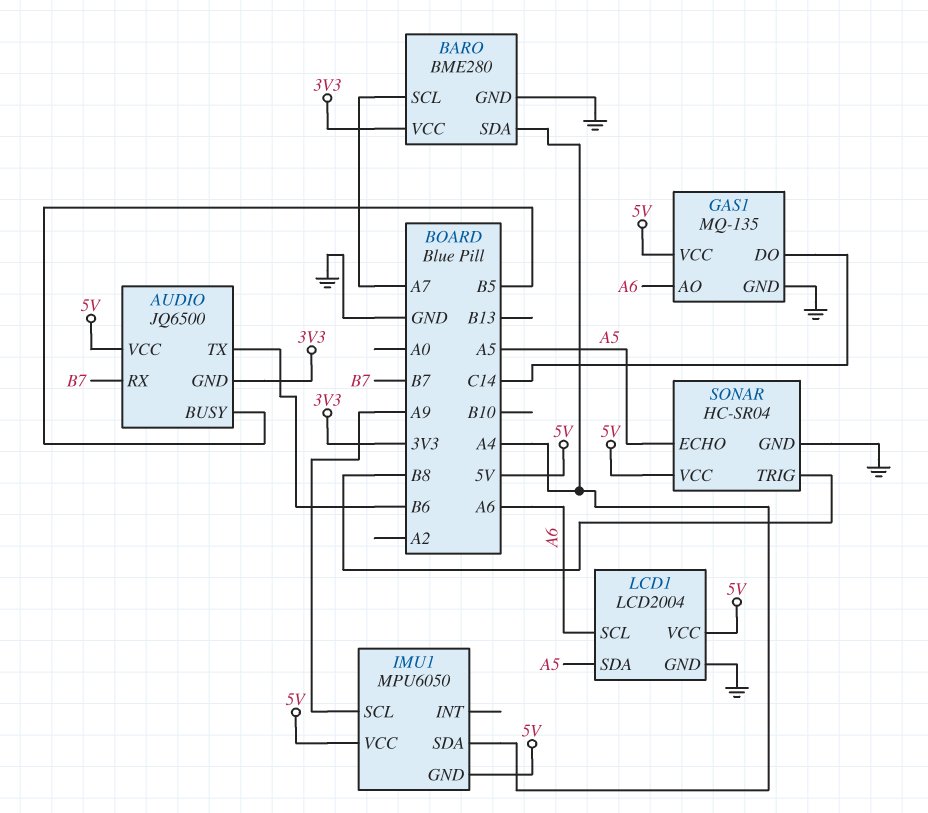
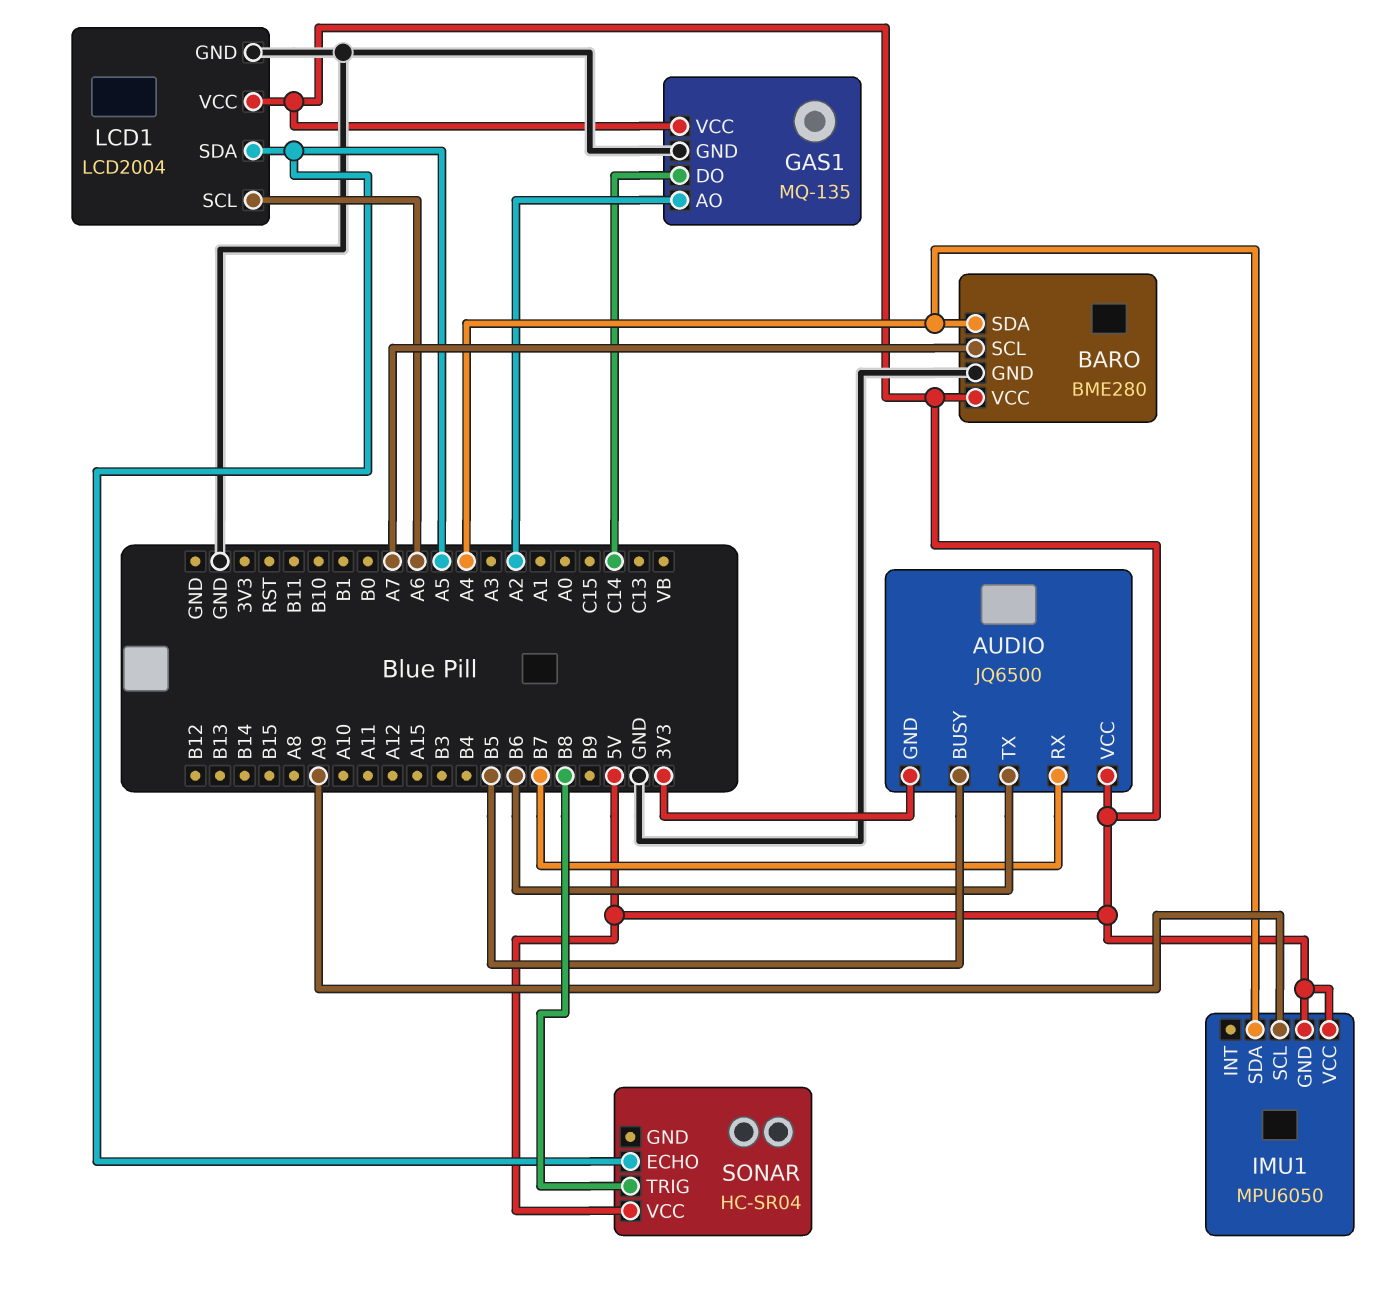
BARO pin VCC: 3V3 -> 5V
GAS1 pin AO: A6 -> A2
SONAR pin GND: GND -> none

